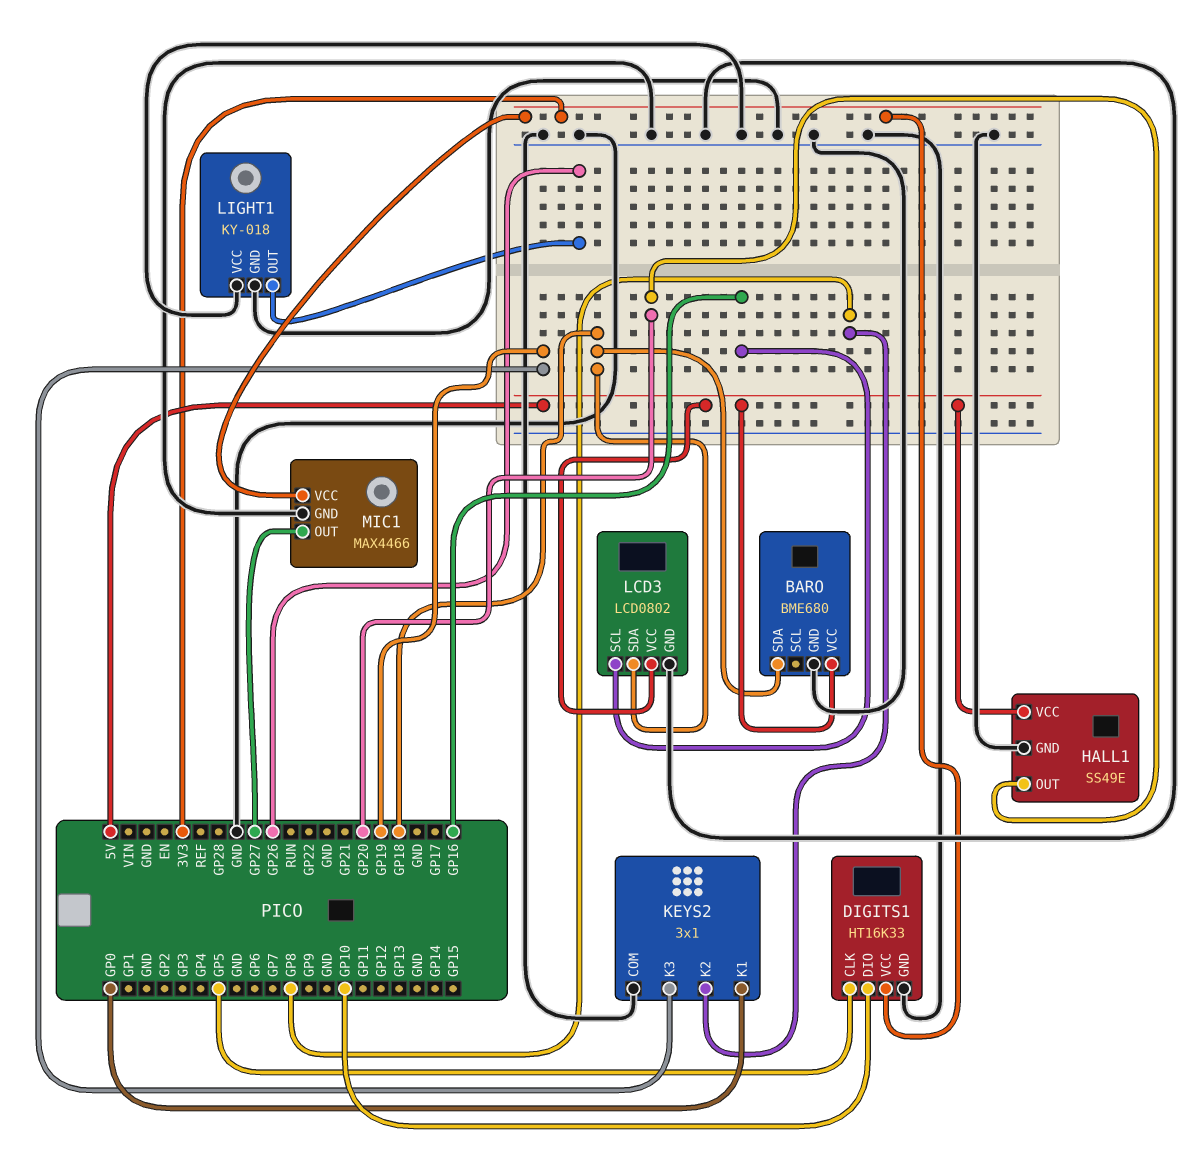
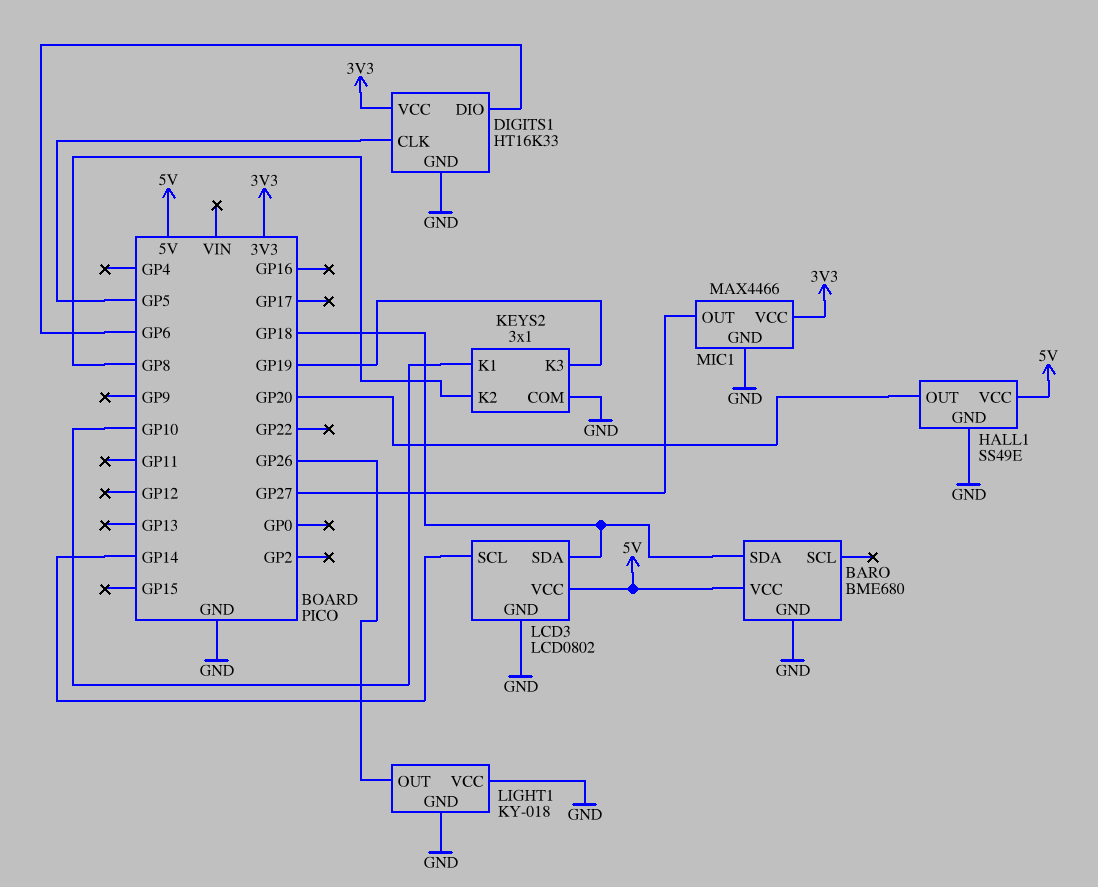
DIGITS1 pin DIO: GP10 -> GP6
KEYS2 pin K1: GP0 -> GP10
LCD3 pin SCL: GP16 -> GP14

